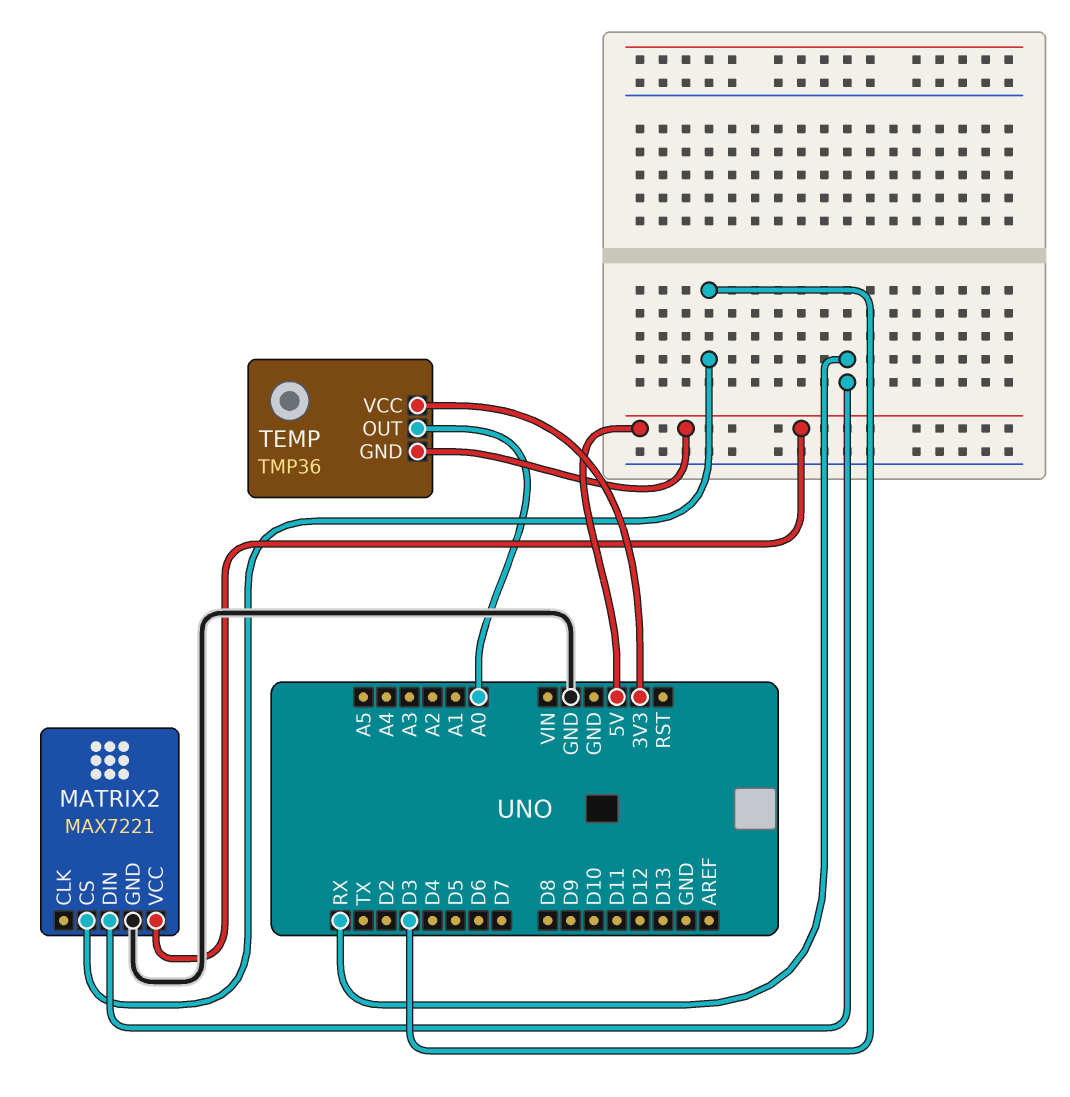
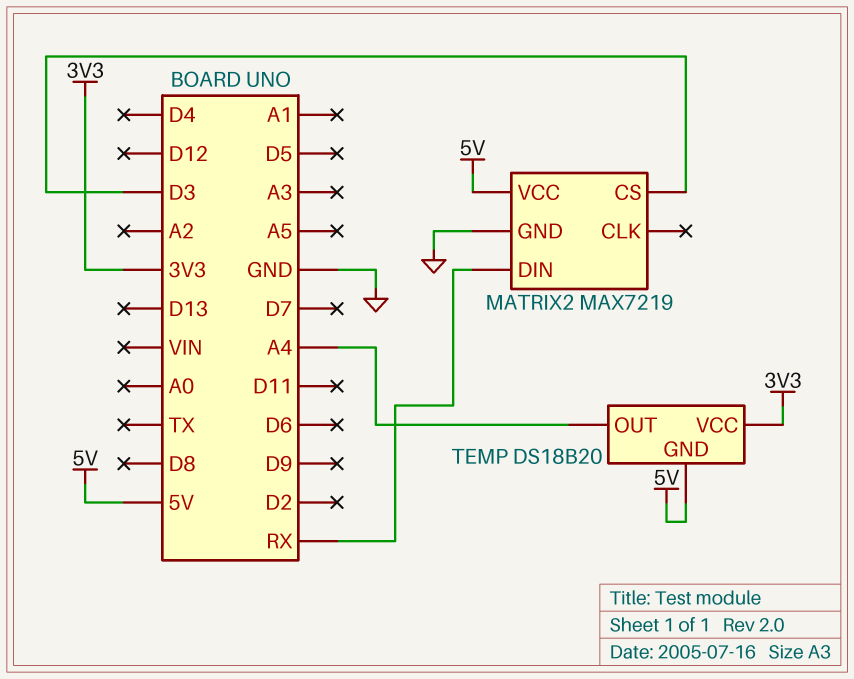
MATRIX2: MAX7221 -> MAX7219
TEMP: TMP36 -> DS18B20
TEMP pin OUT: A0 -> A4

